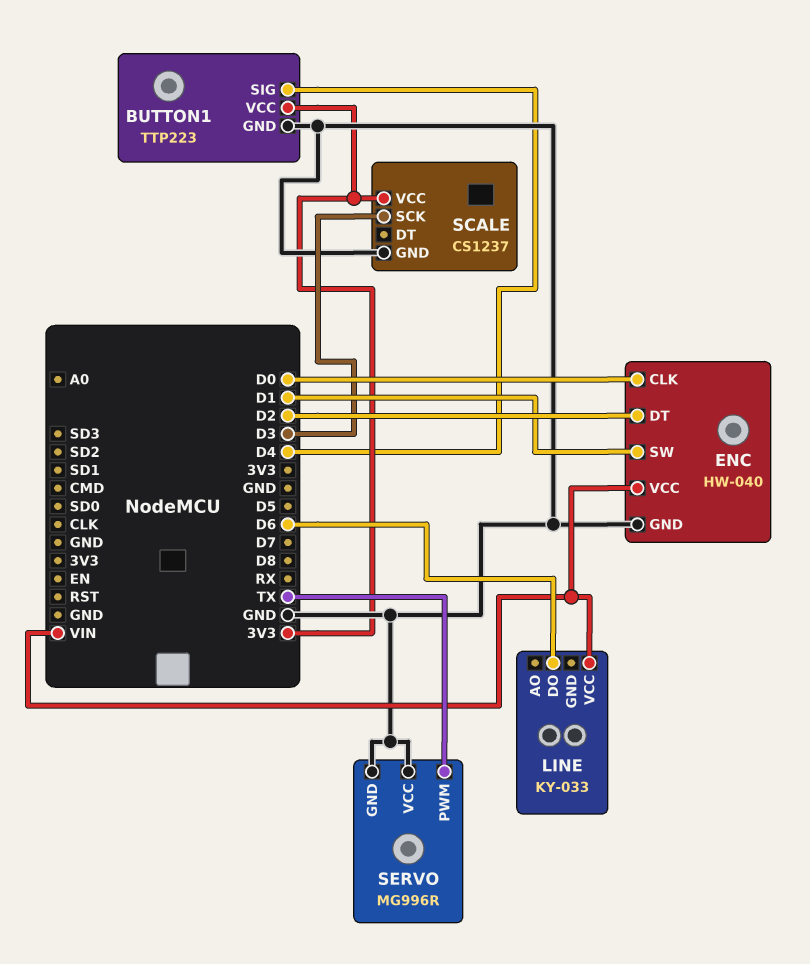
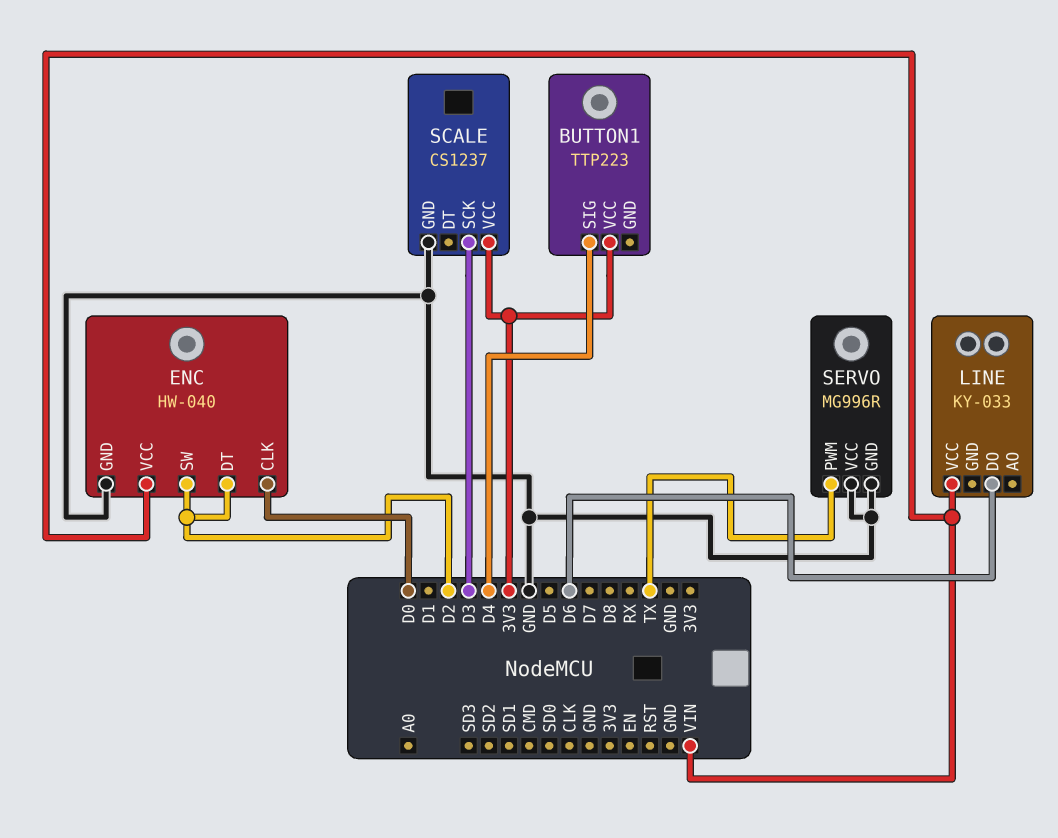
BUTTON1 pin GND: GND -> none
ENC pin SW: D1 -> D2

